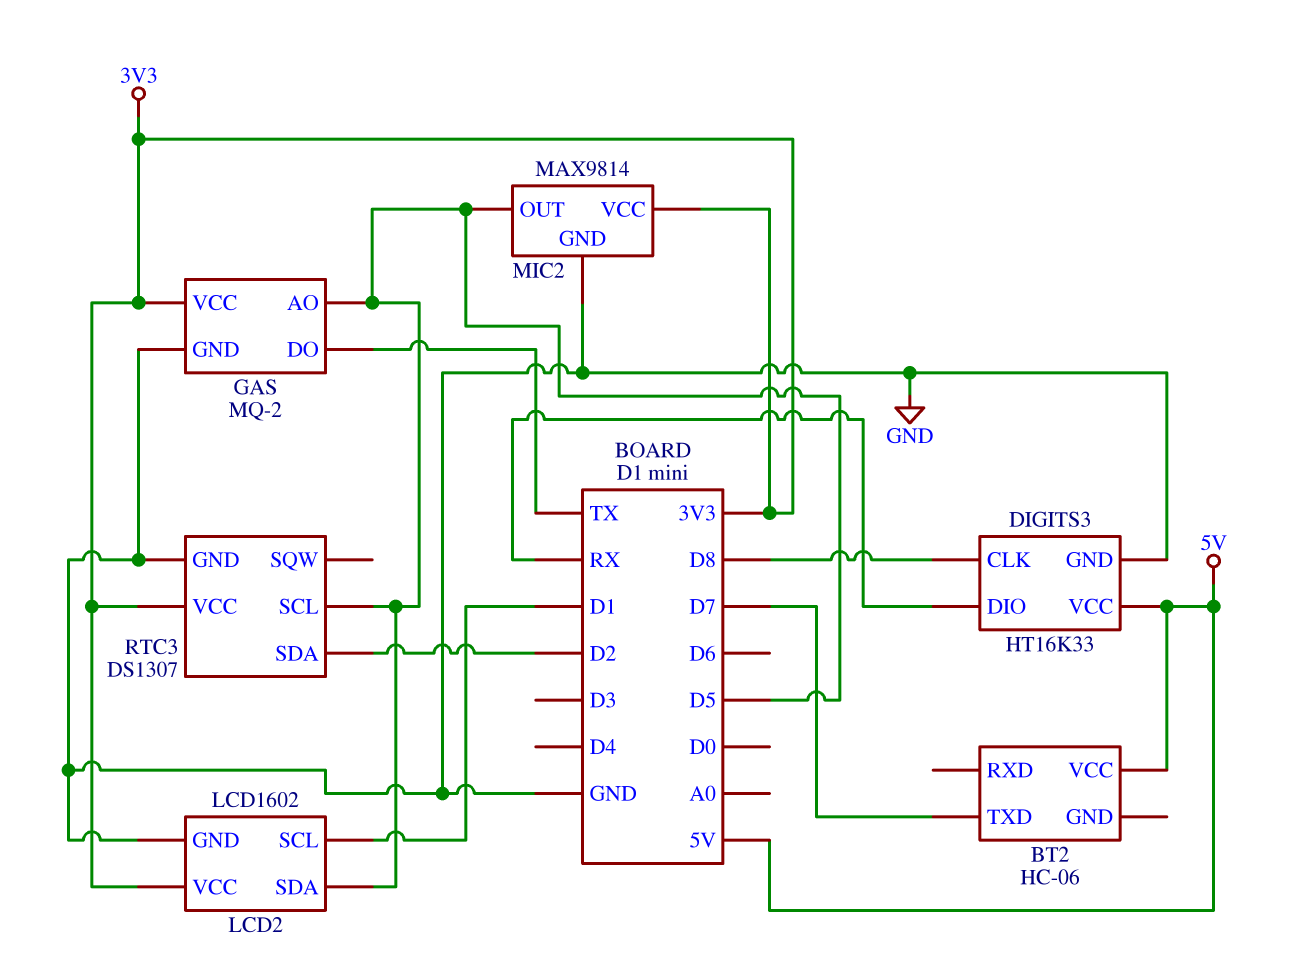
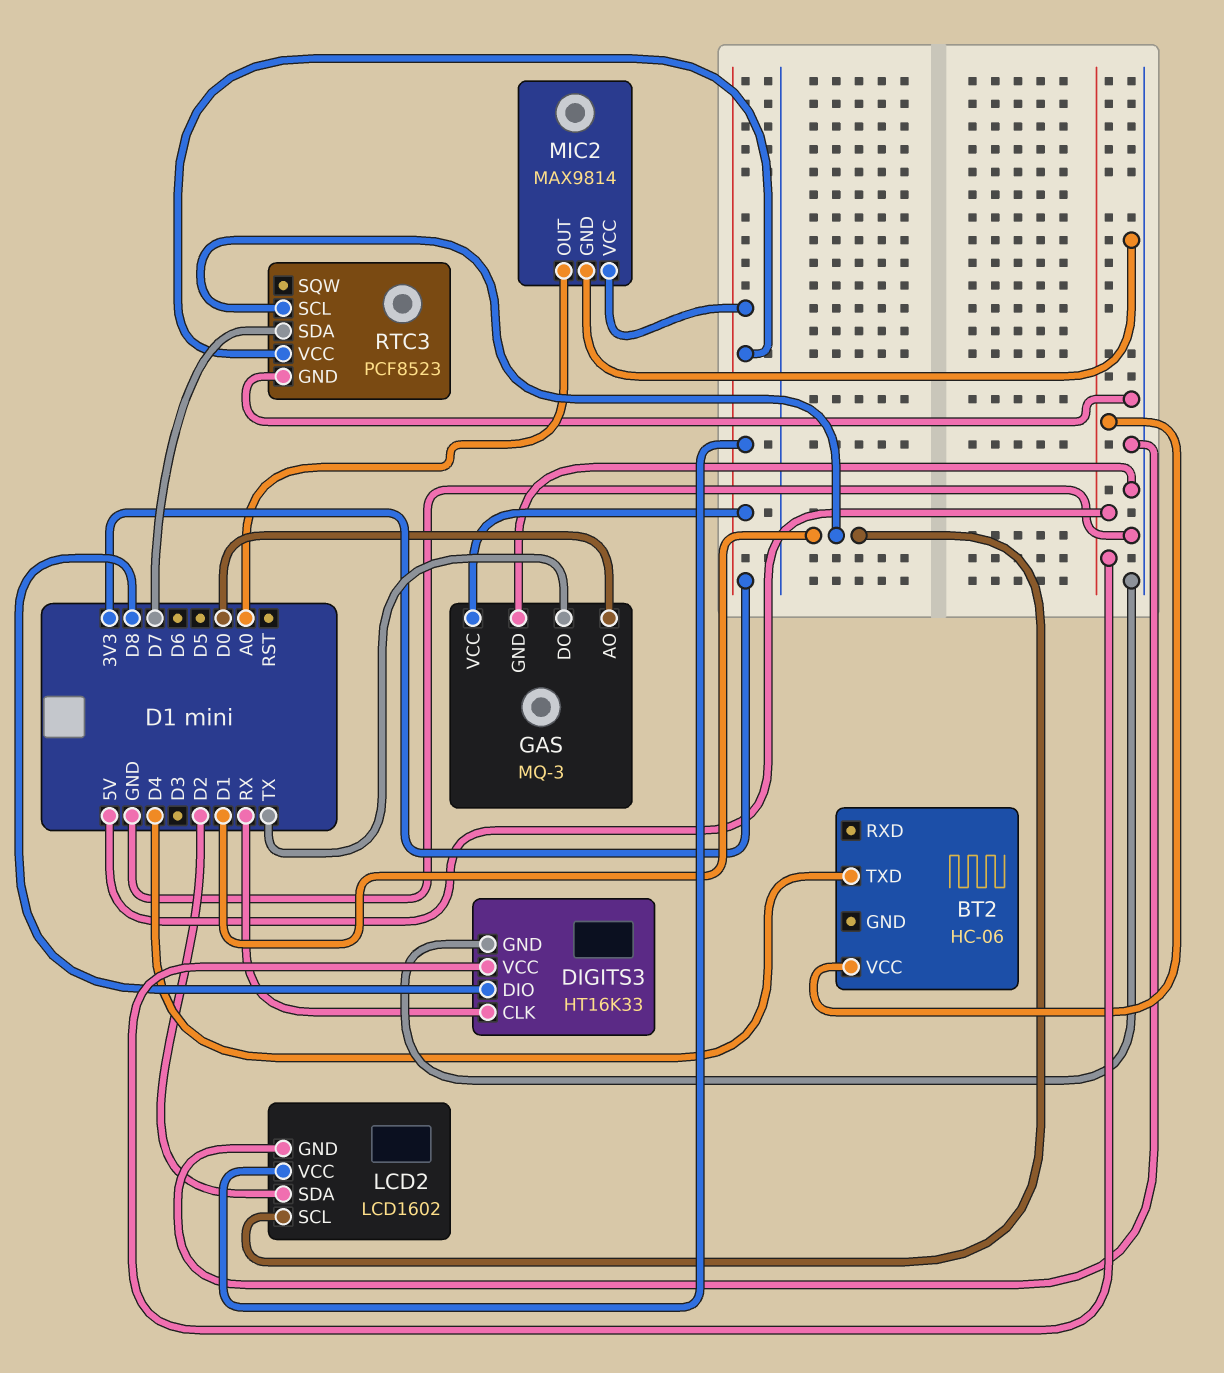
BT2 pin TXD: D7 -> D4
DIGITS3 pin CLK: D8 -> RX
DIGITS3 pin DIO: RX -> D8
GAS: MQ-2 -> MQ-3
GAS pin AO: D5 -> D0
LCD2 pin SDA: D5 -> D2
MIC2 pin OUT: D5 -> A0
RTC3: DS1307 -> PCF8523
RTC3 pin SCL: D5 -> D1
RTC3 pin SDA: D2 -> D7

